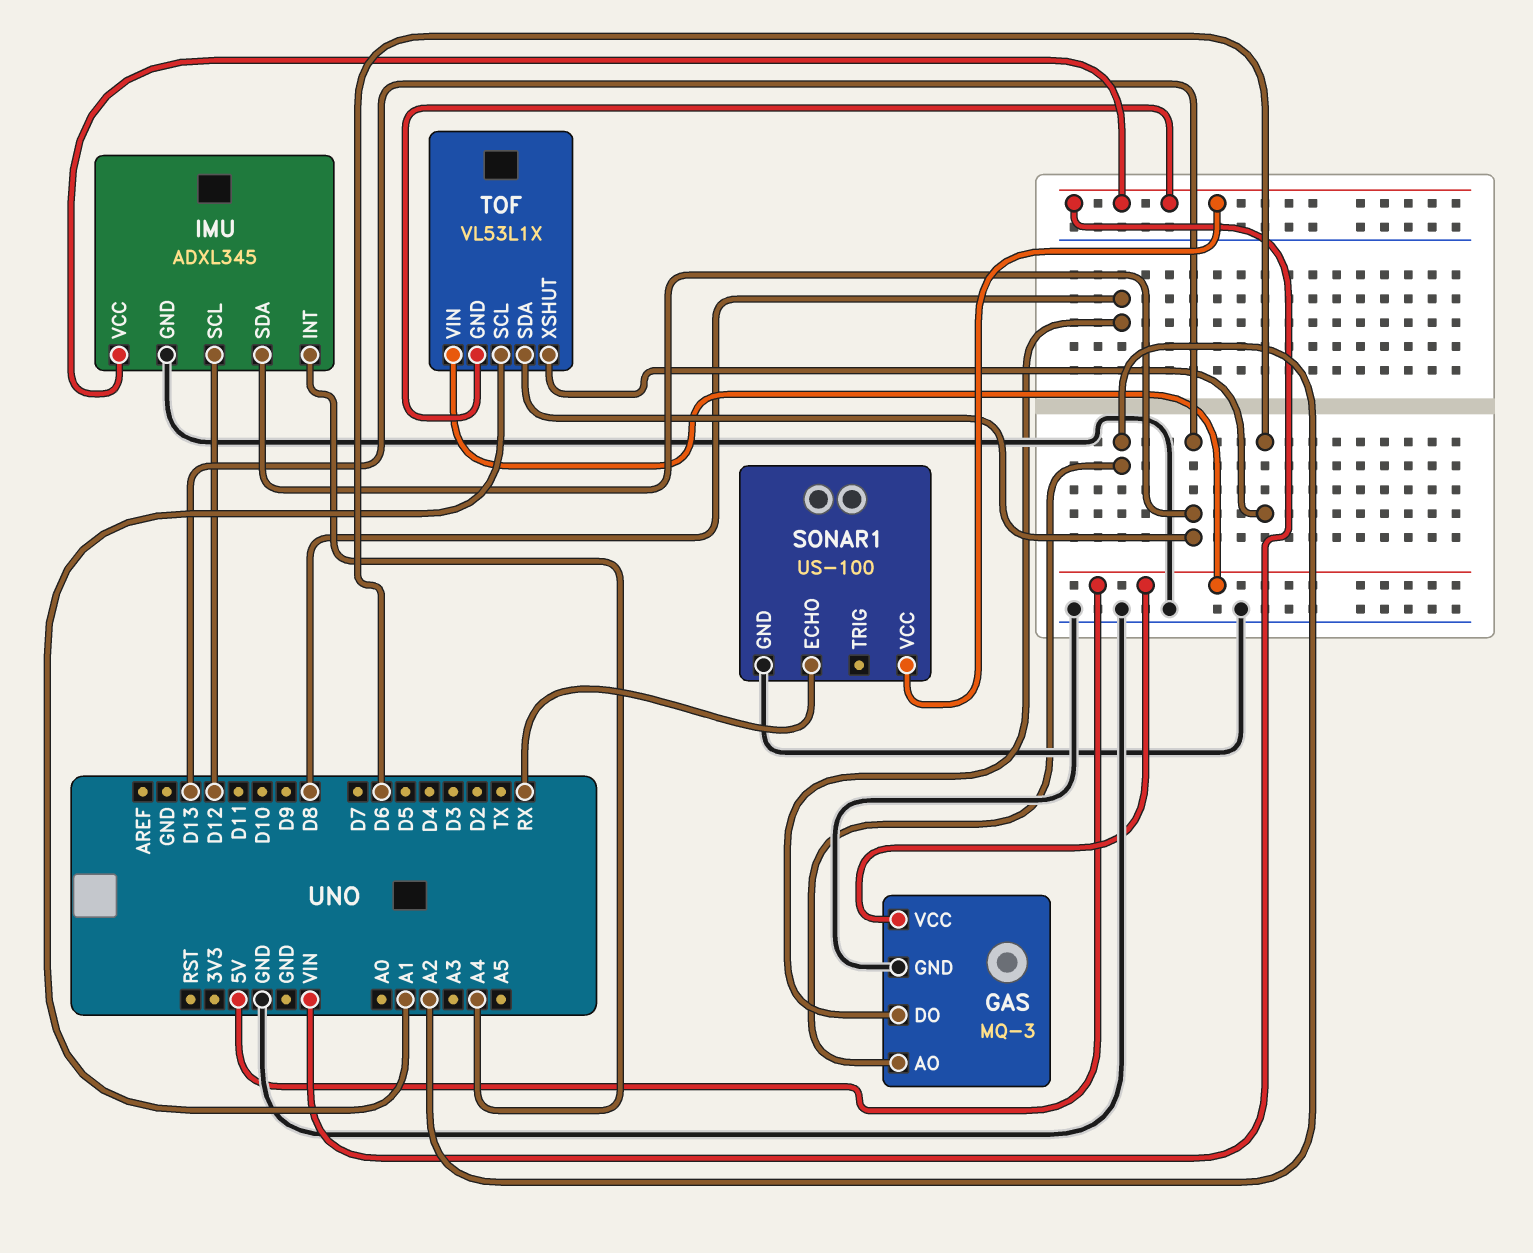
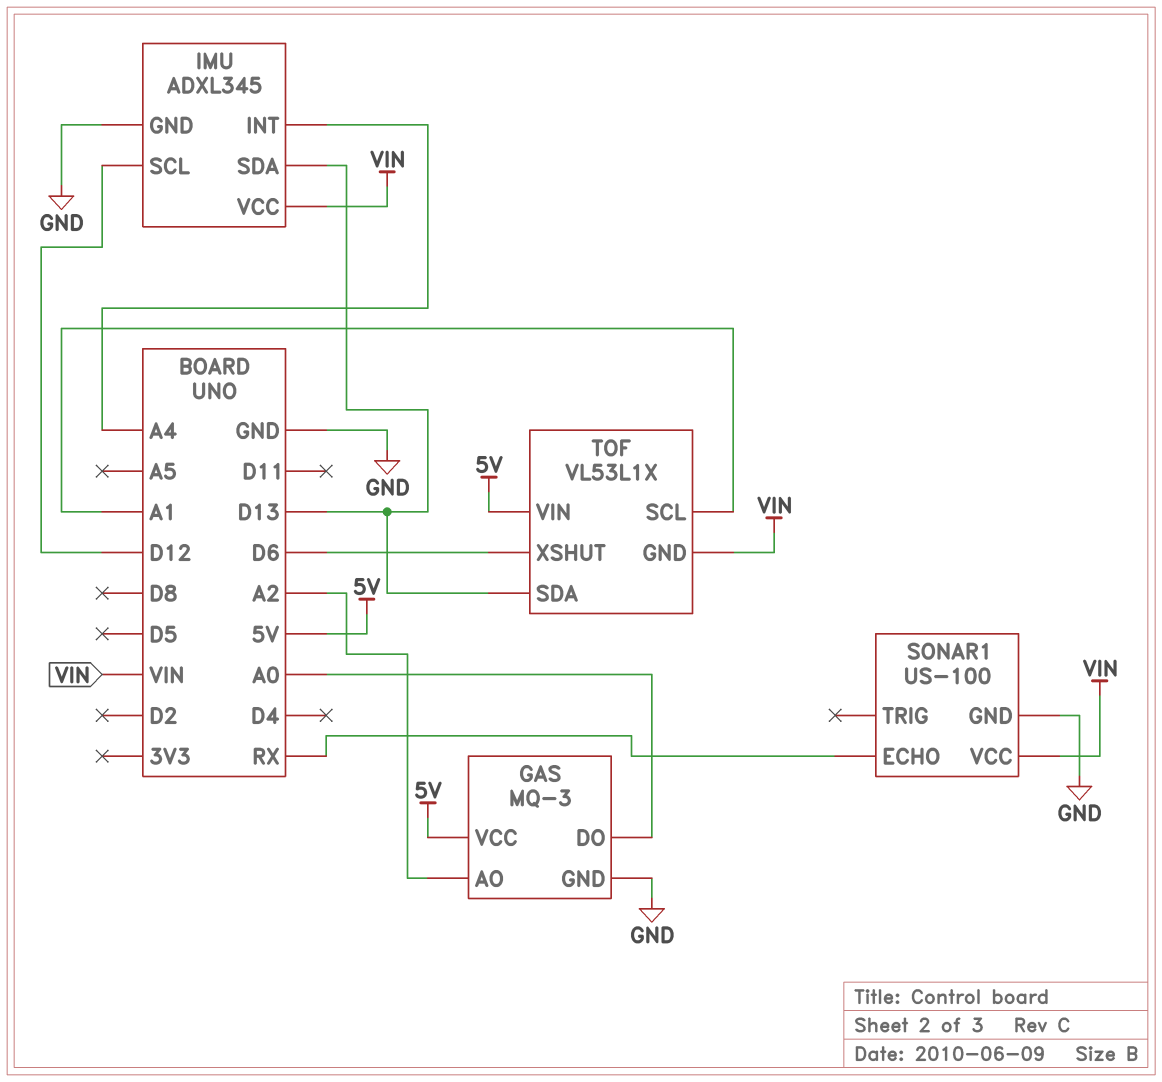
GAS pin DO: D8 -> A0

